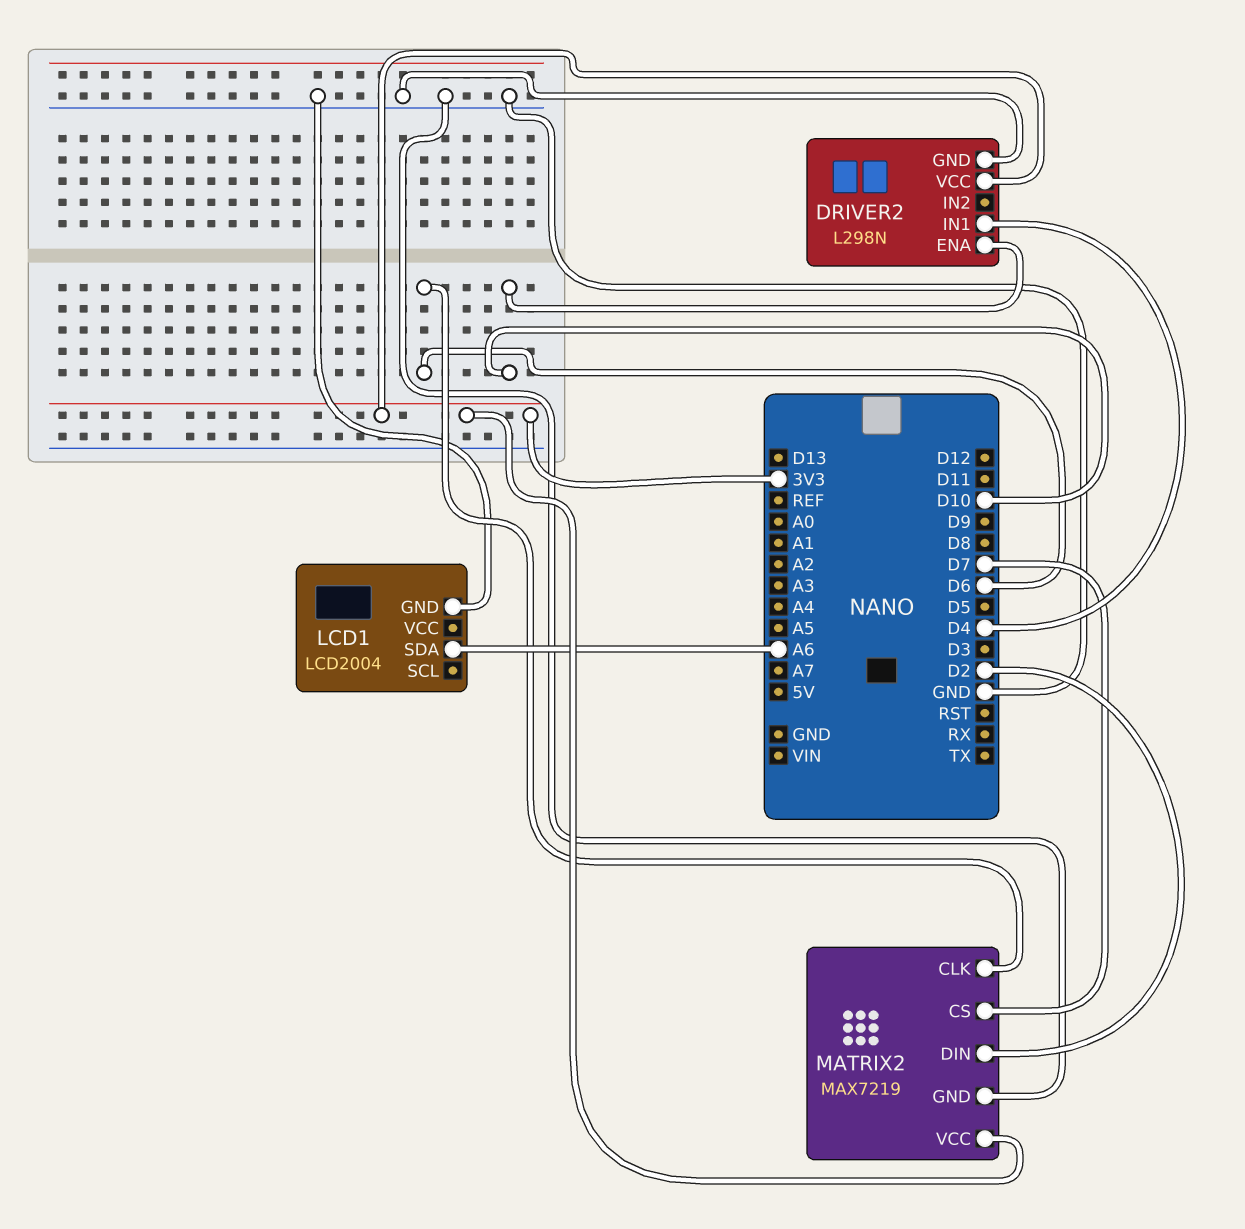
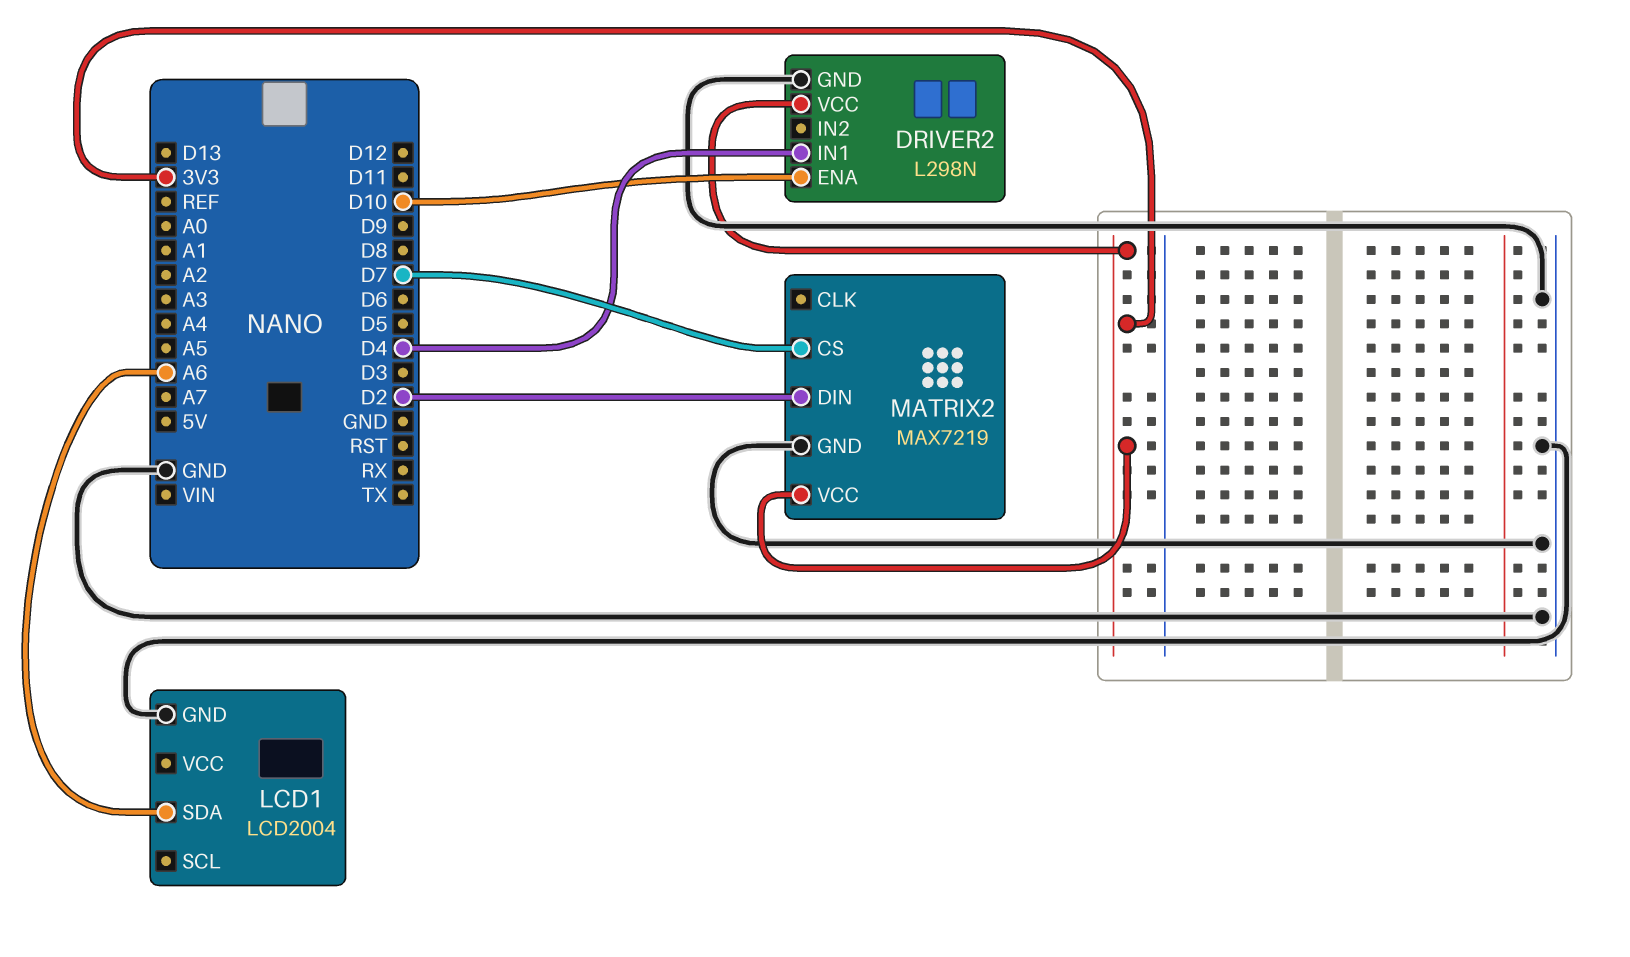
MATRIX2 pin CLK: D6 -> none

